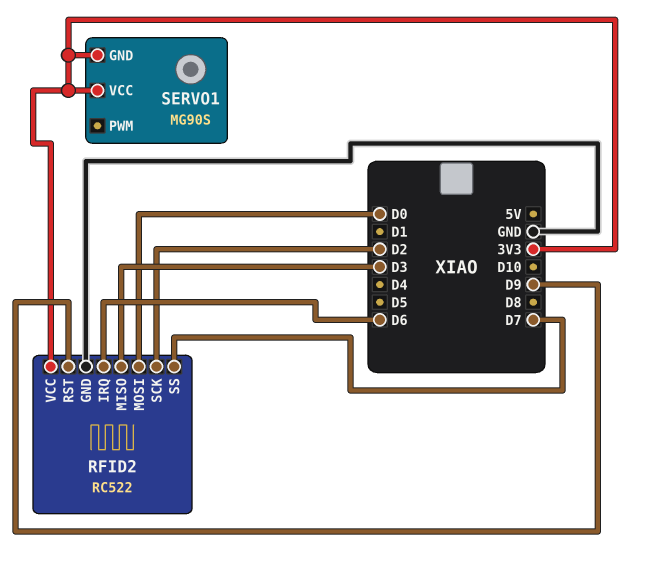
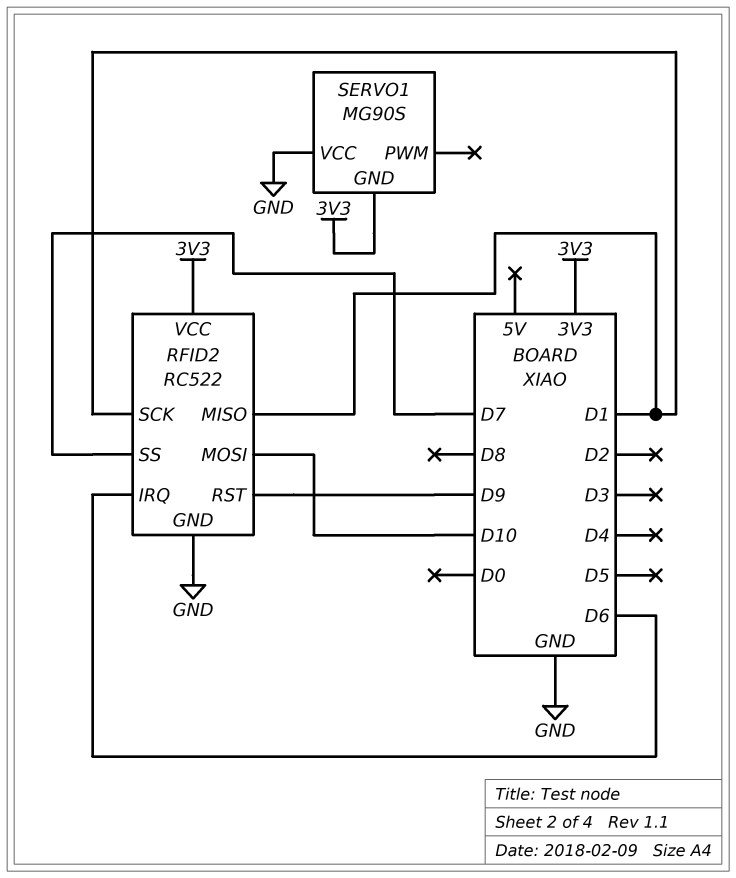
RFID2 pin MISO: D3 -> D1
RFID2 pin MOSI: D0 -> D10
RFID2 pin SCK: D2 -> D1
SERVO1 pin VCC: 3V3 -> GND

